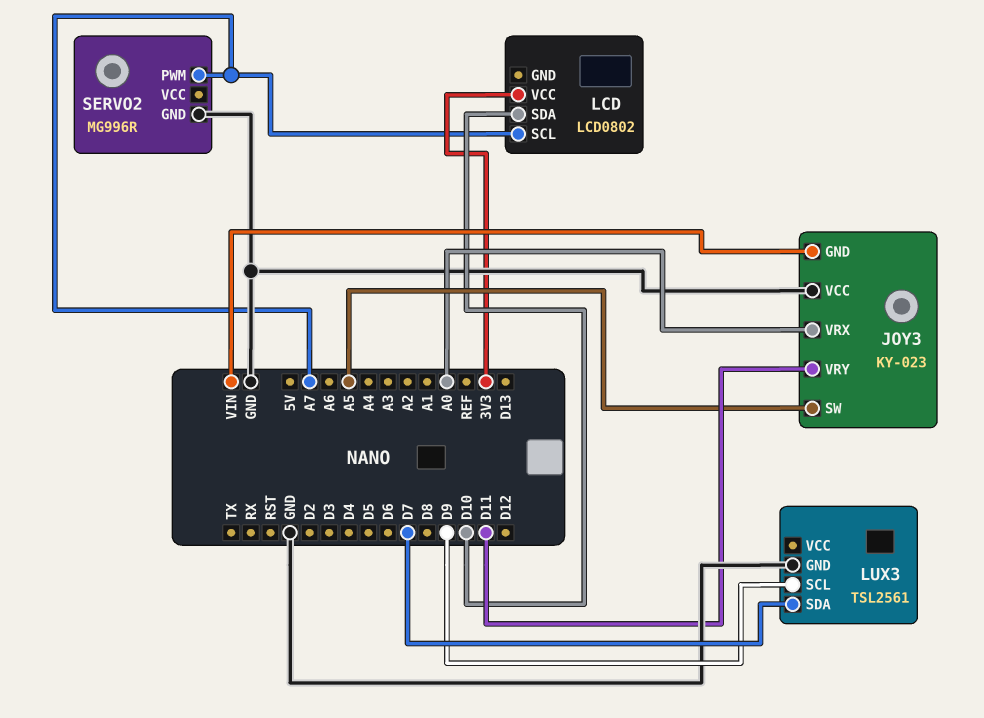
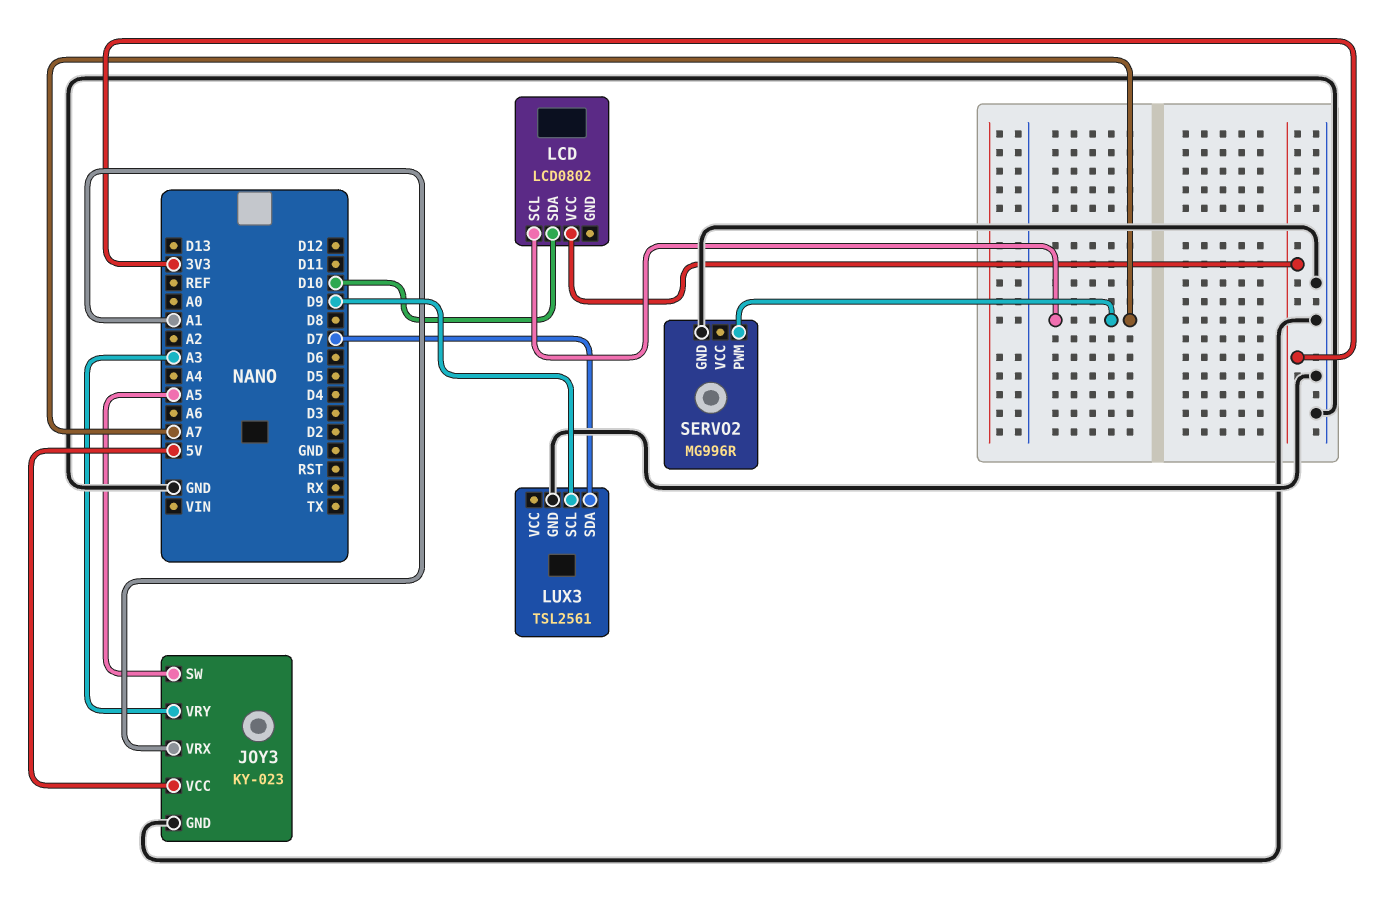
JOY3 pin GND: VIN -> GND
JOY3 pin VCC: GND -> 5V
JOY3 pin VRX: A0 -> A1
JOY3 pin VRY: D11 -> A3

